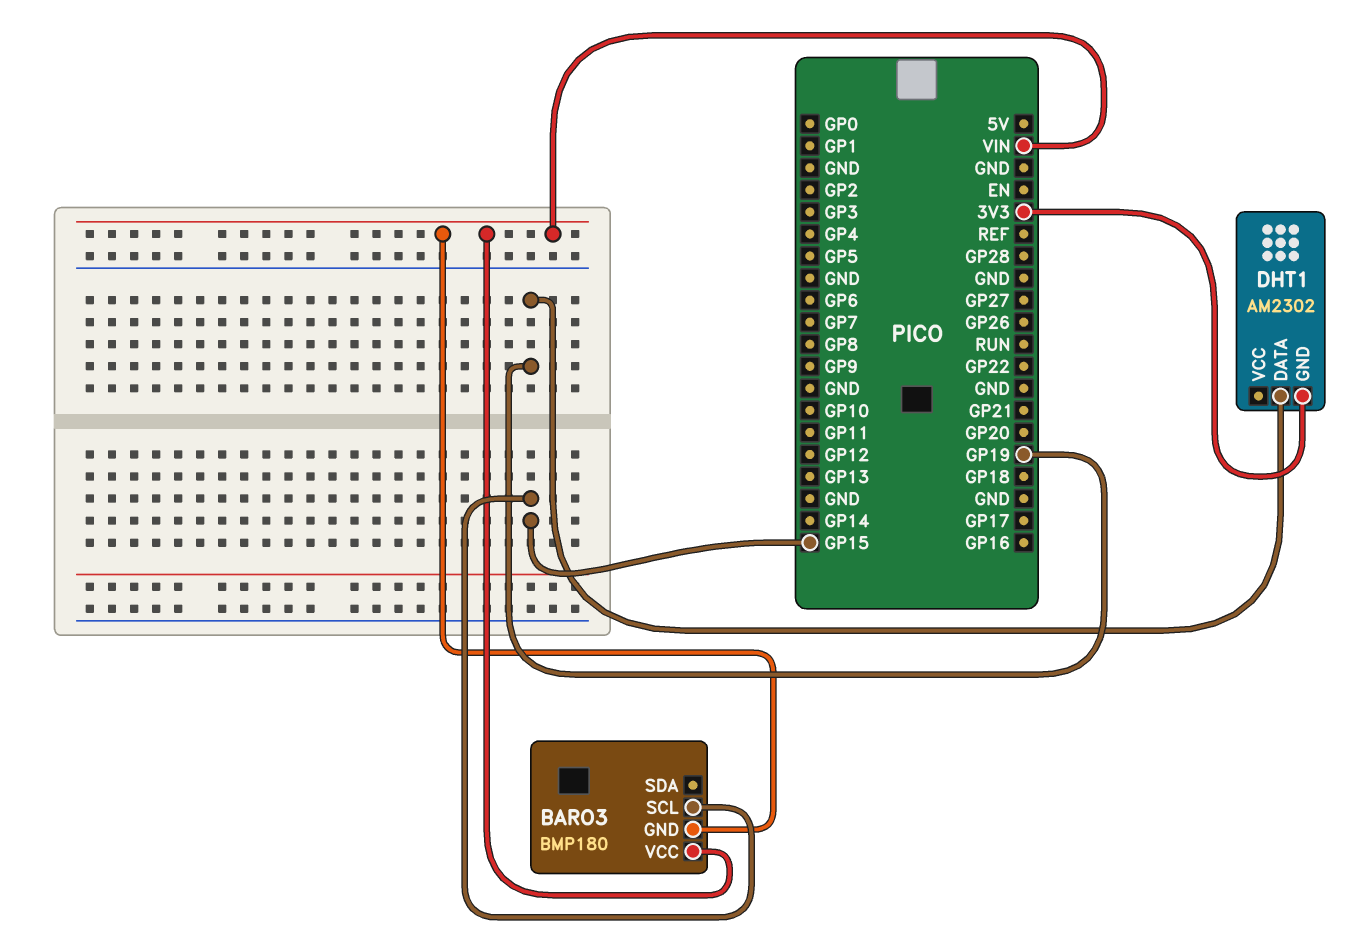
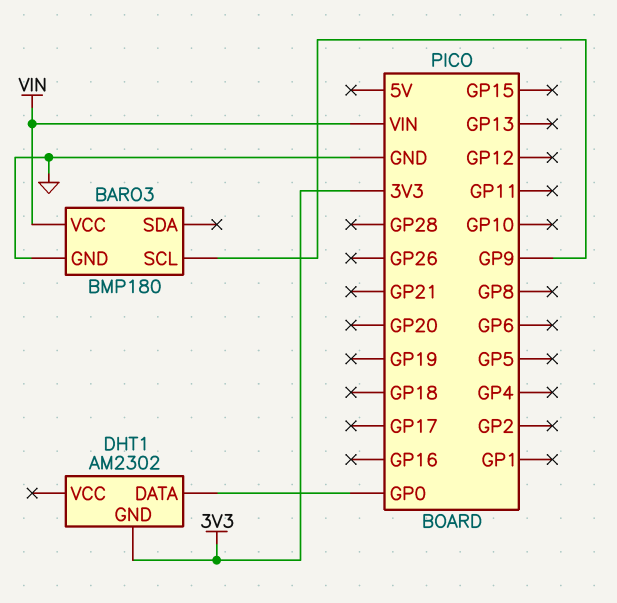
BARO3 pin GND: VIN -> GND
BARO3 pin SCL: GP15 -> GP9
DHT1 pin DATA: GP19 -> GP0

